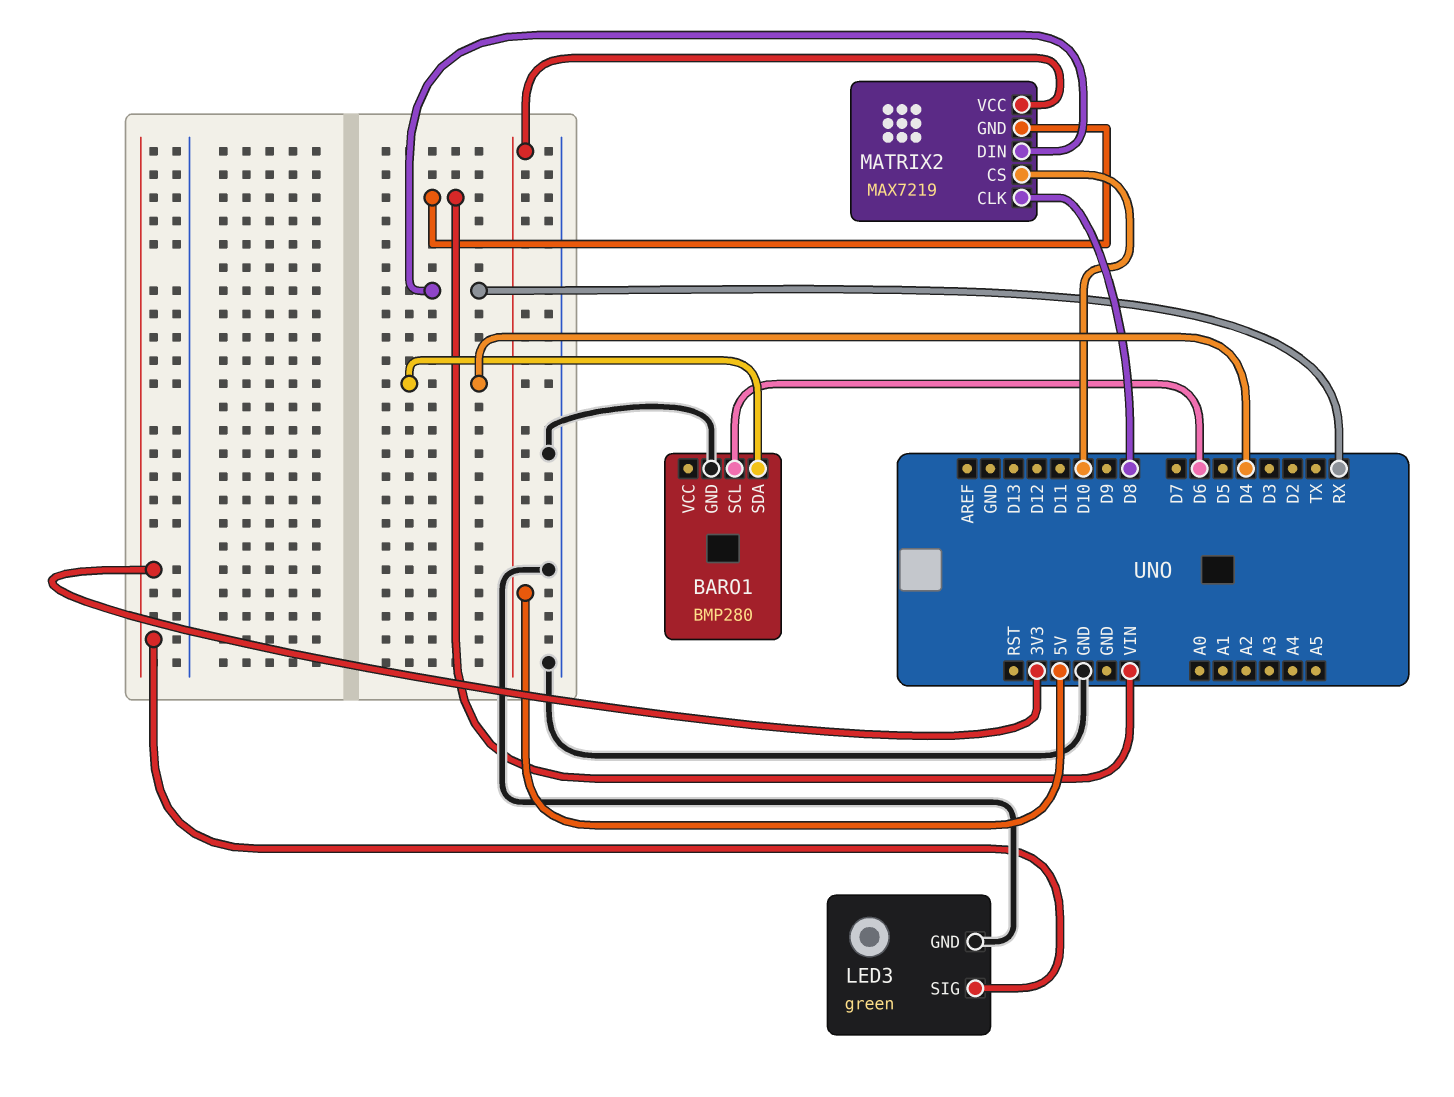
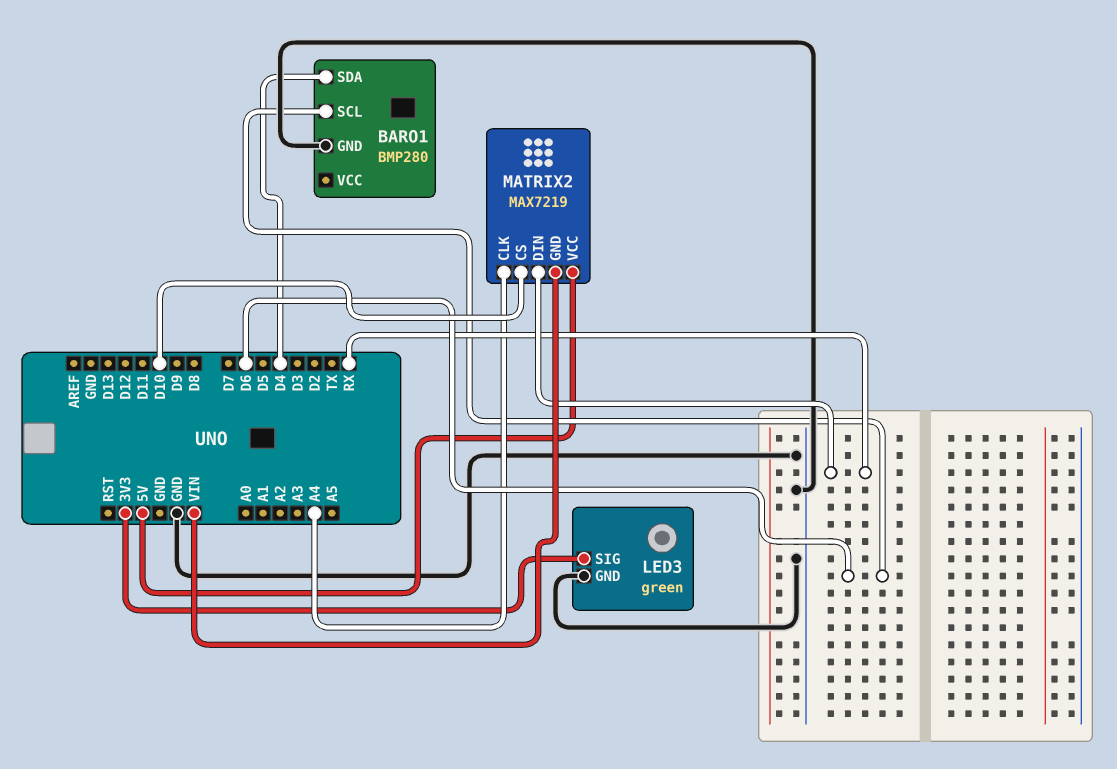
MATRIX2 pin CLK: D8 -> A4

